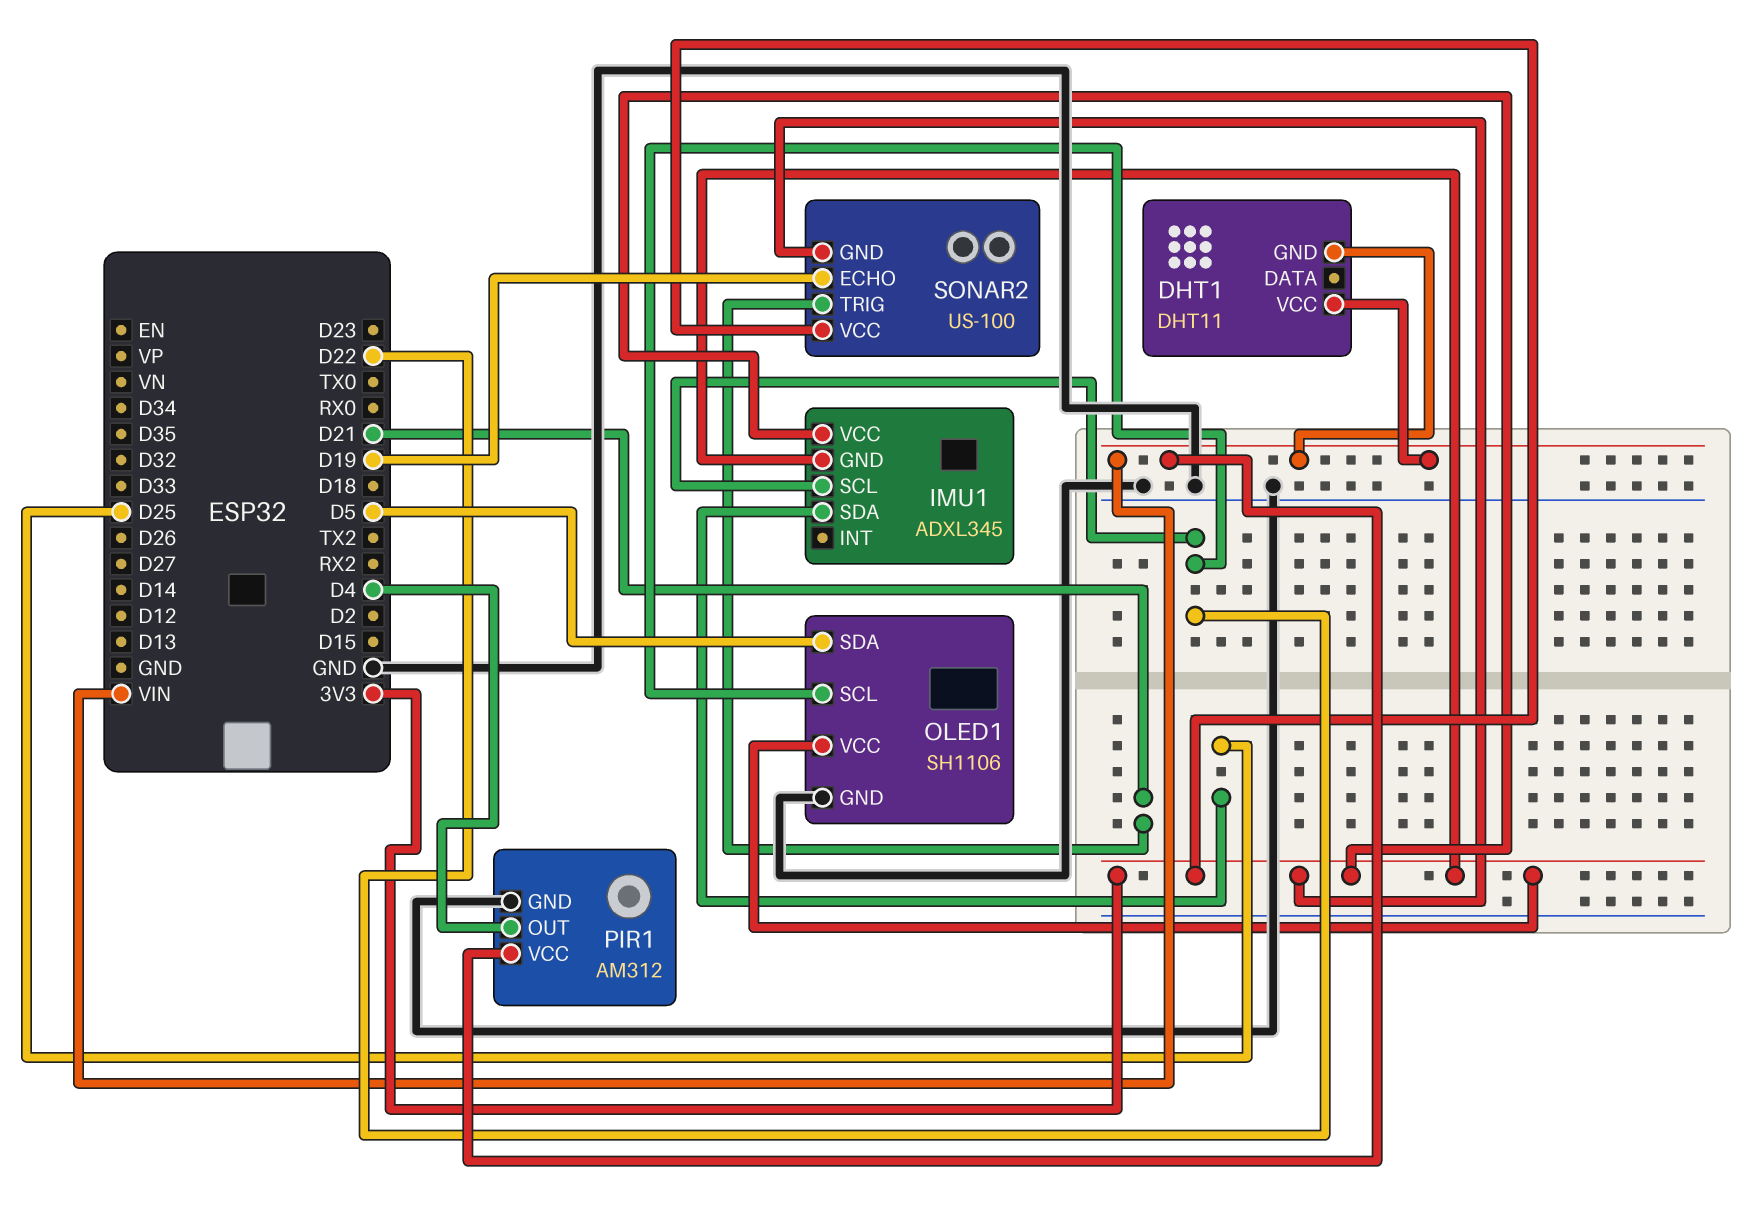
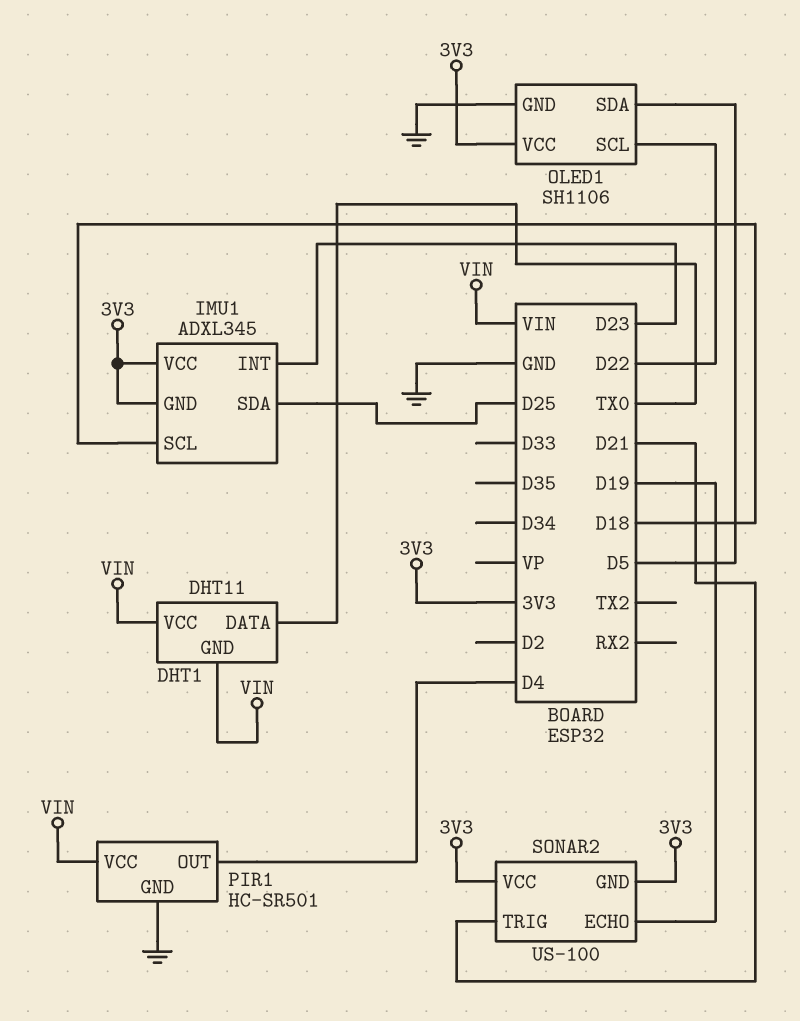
DHT1 pin DATA: none -> TX0
IMU1 pin INT: none -> D23
IMU1 pin SCL: D22 -> D18
PIR1: AM312 -> HC-SR501

